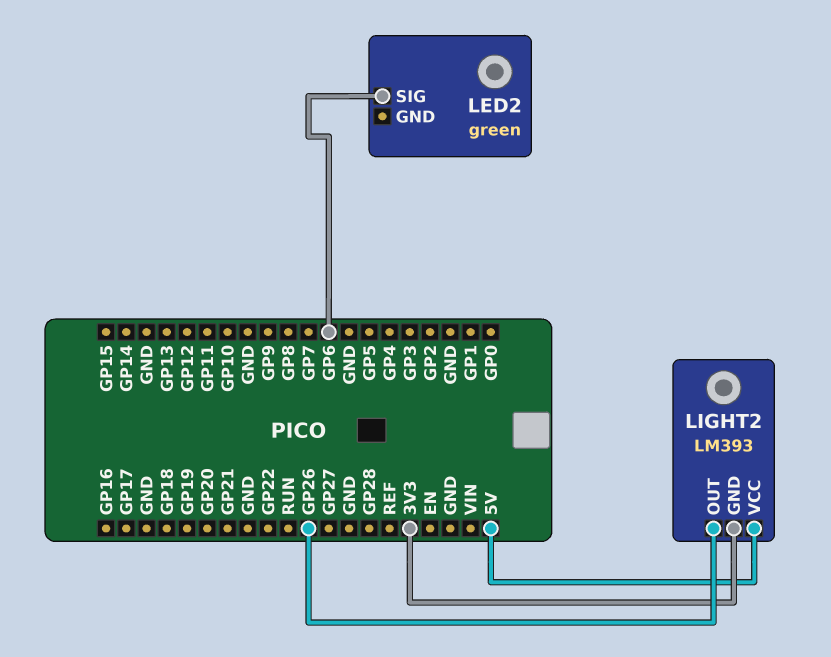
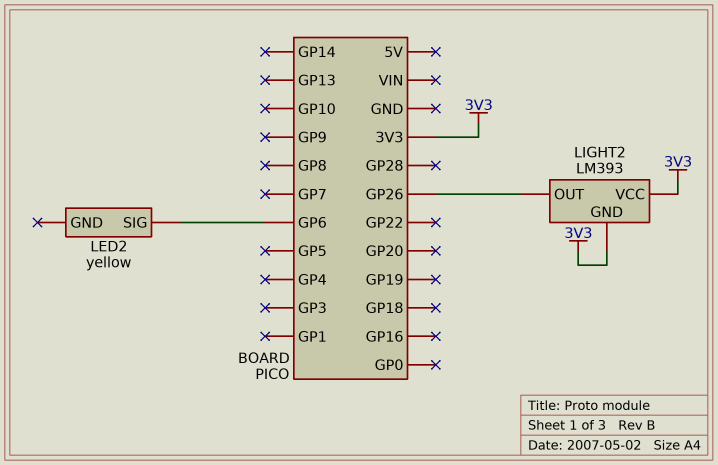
LED2: green -> yellow
LIGHT2 pin VCC: 5V -> 3V3

